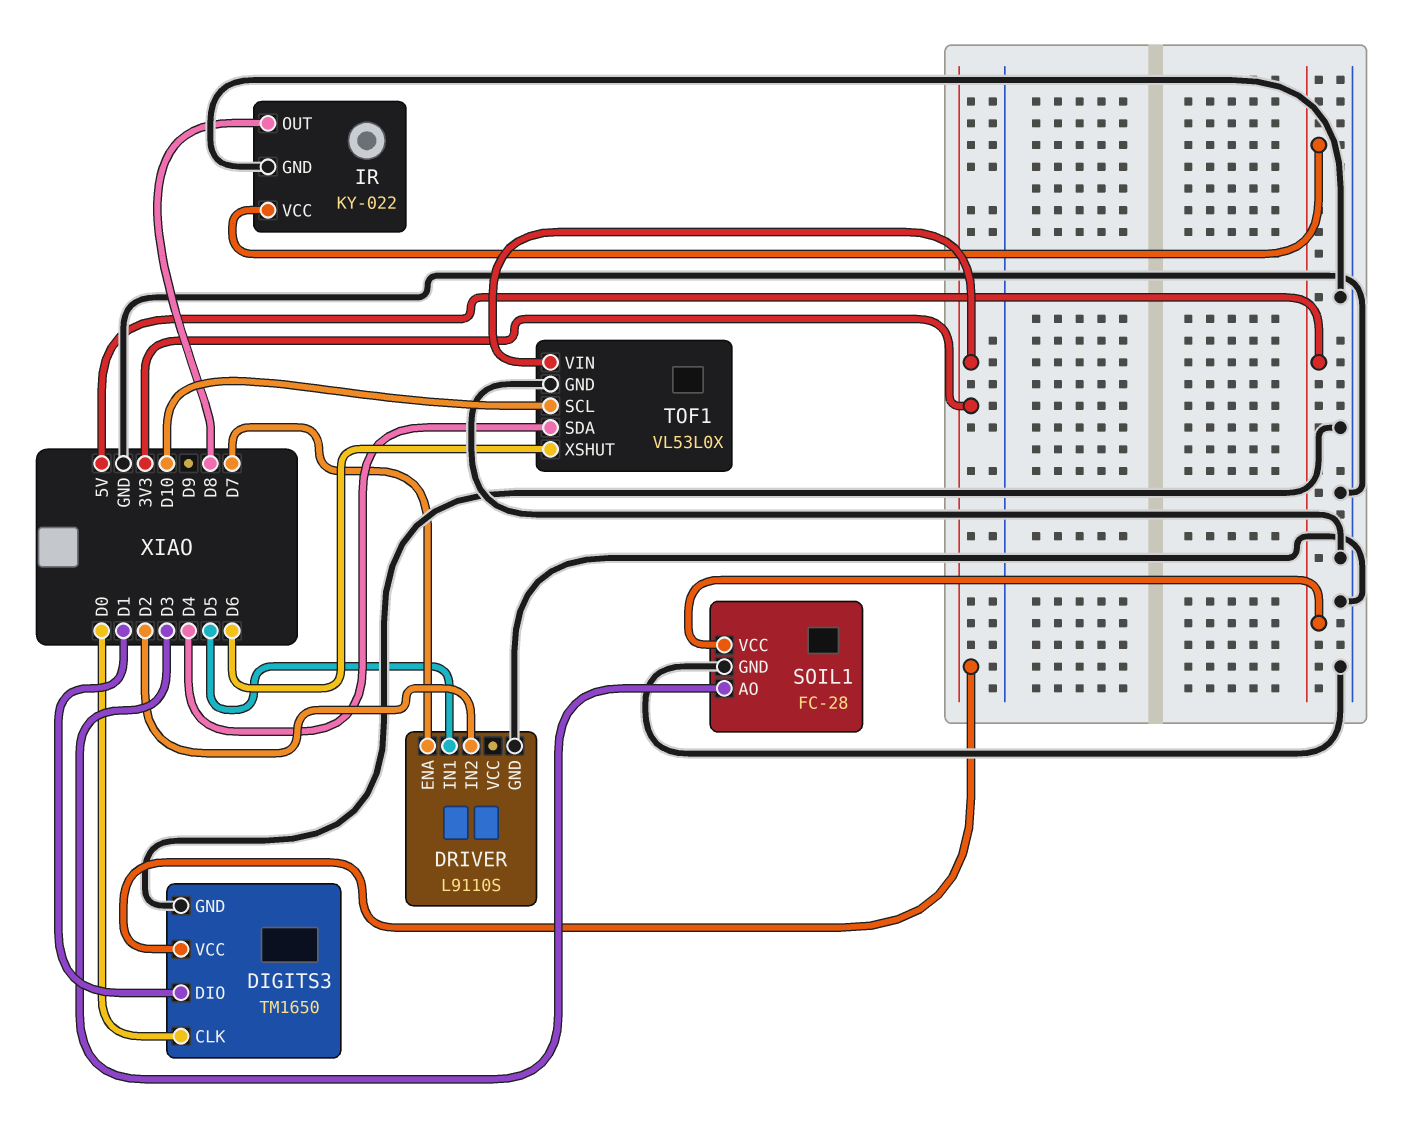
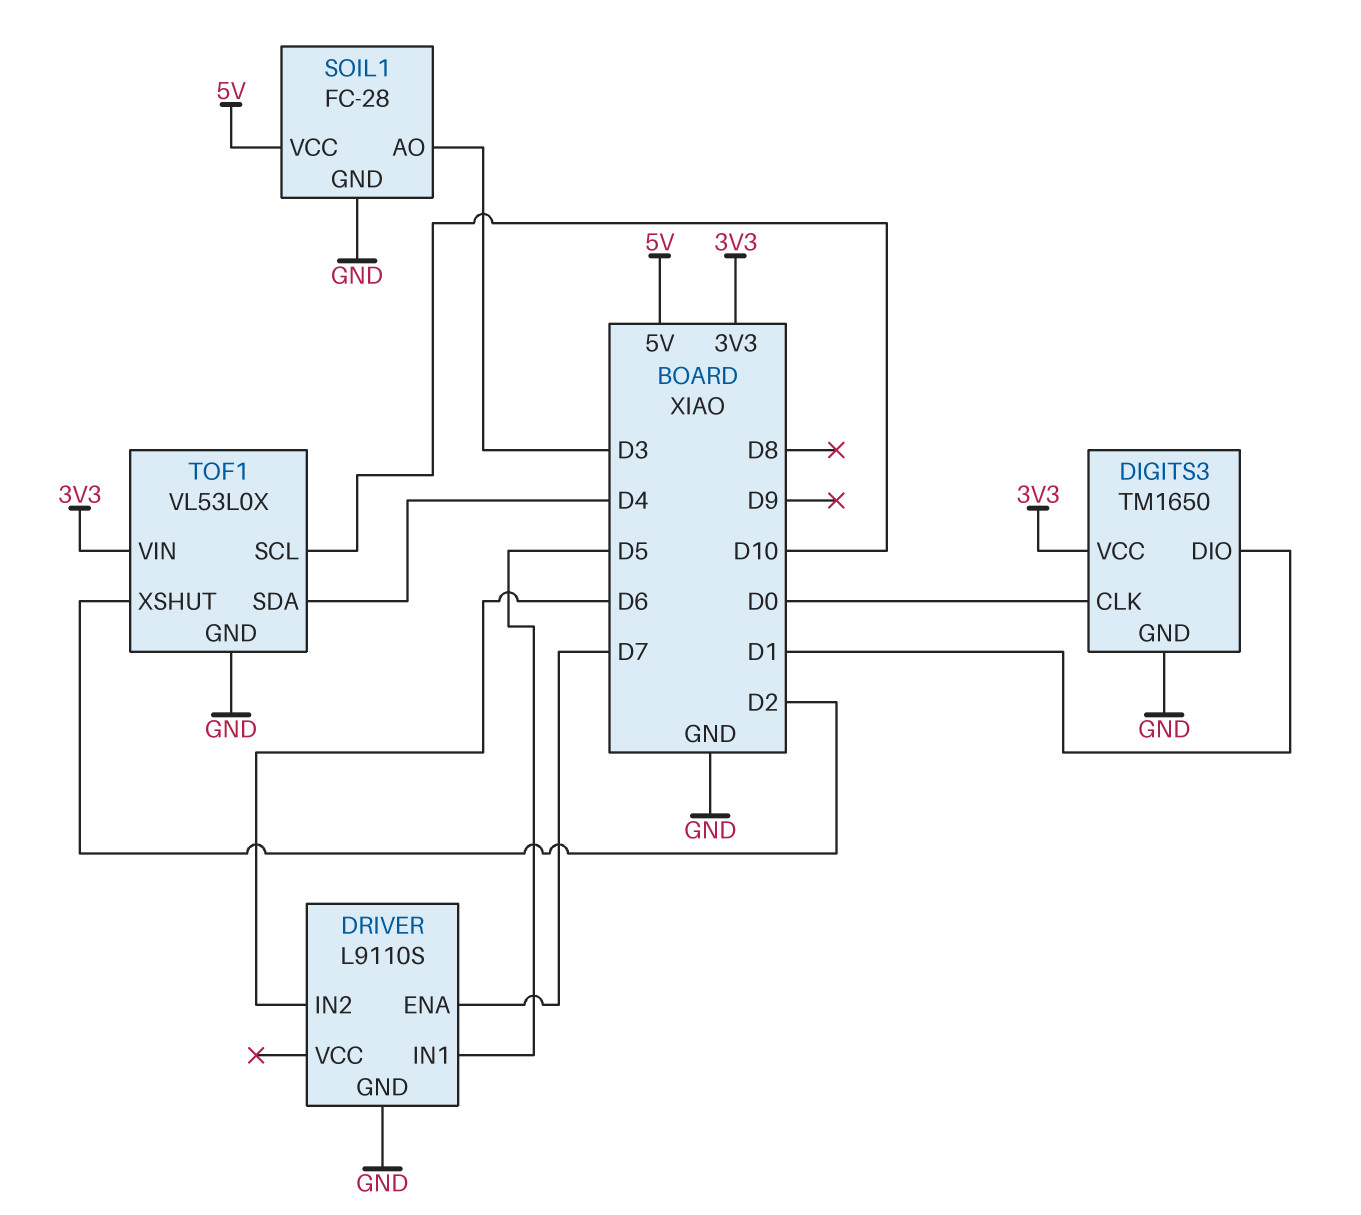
DRIVER pin IN2: D2 -> D6
IR: KY-022 -> none
IR pin GND: GND -> none
IR pin OUT: D8 -> none
IR pin VCC: 5V -> none
TOF1 pin XSHUT: D6 -> D2

